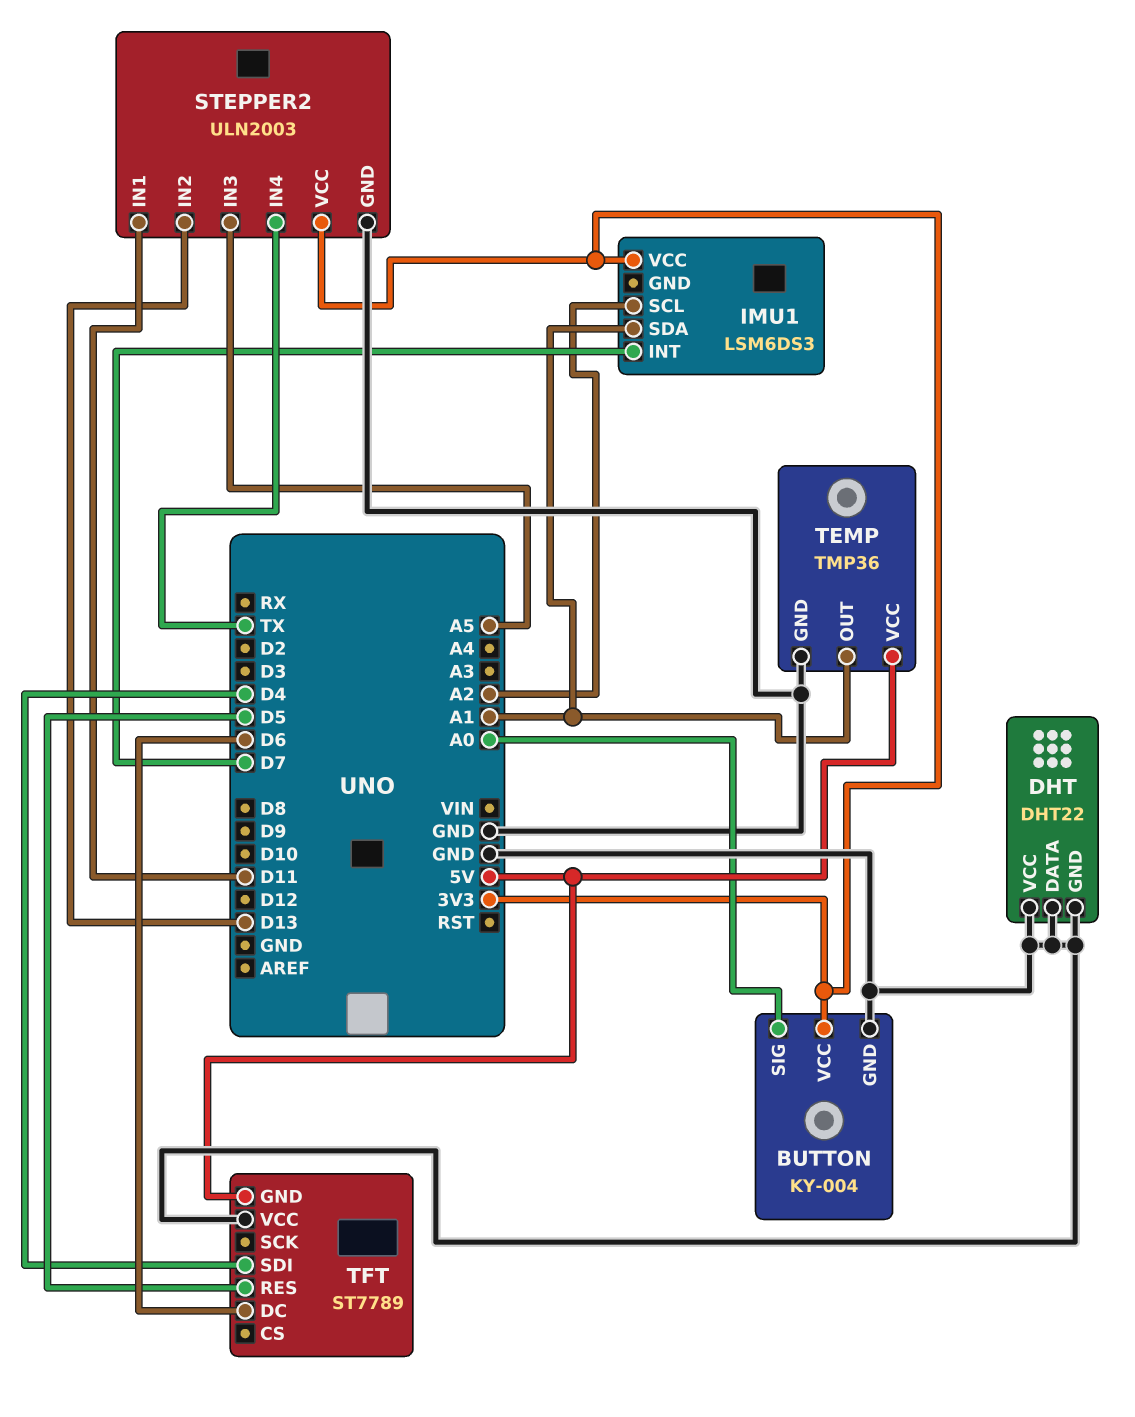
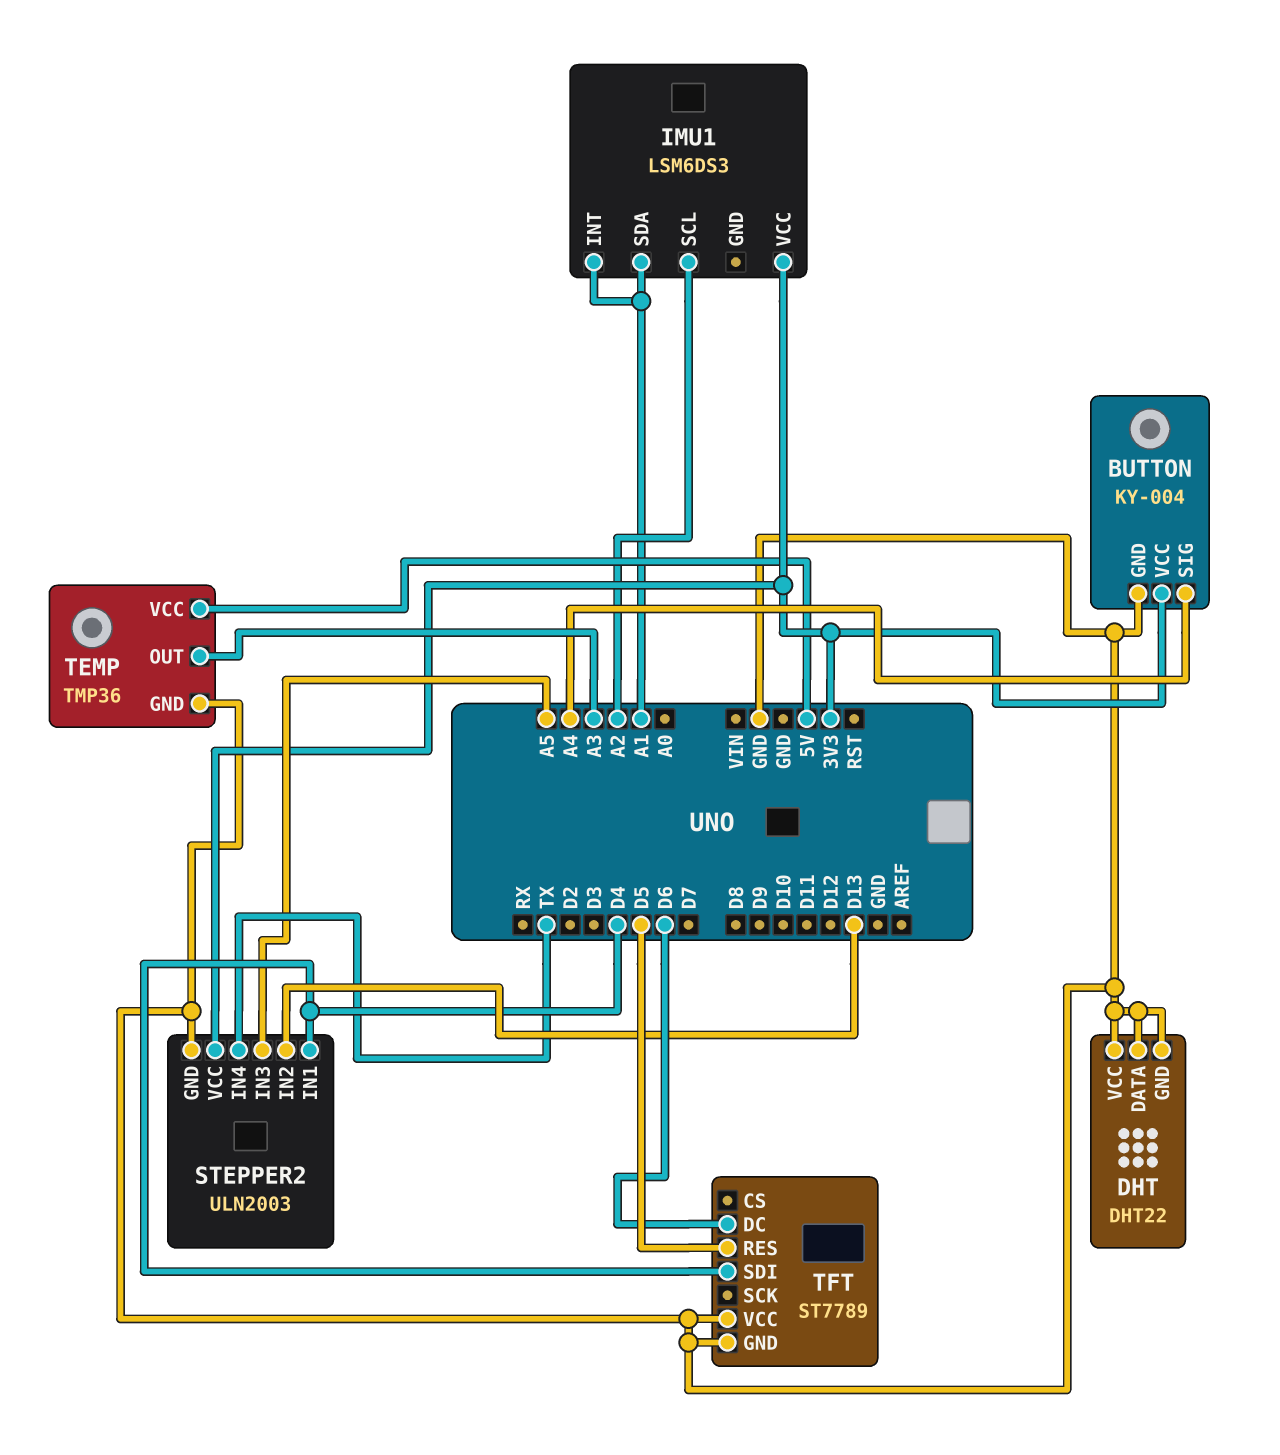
BUTTON pin SIG: A0 -> A4
IMU1 pin INT: D7 -> A1
STEPPER2 pin IN1: D11 -> D4
TEMP pin OUT: A1 -> A3
TFT pin GND: 5V -> GND

